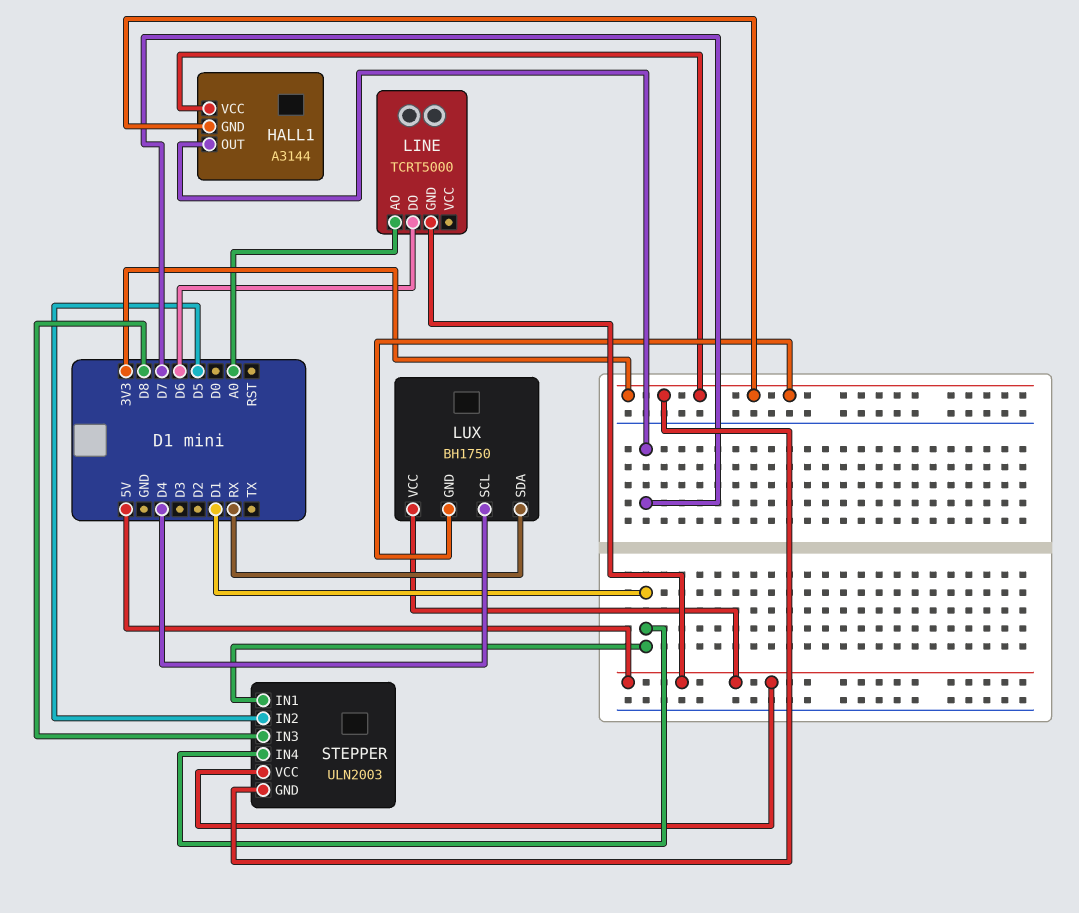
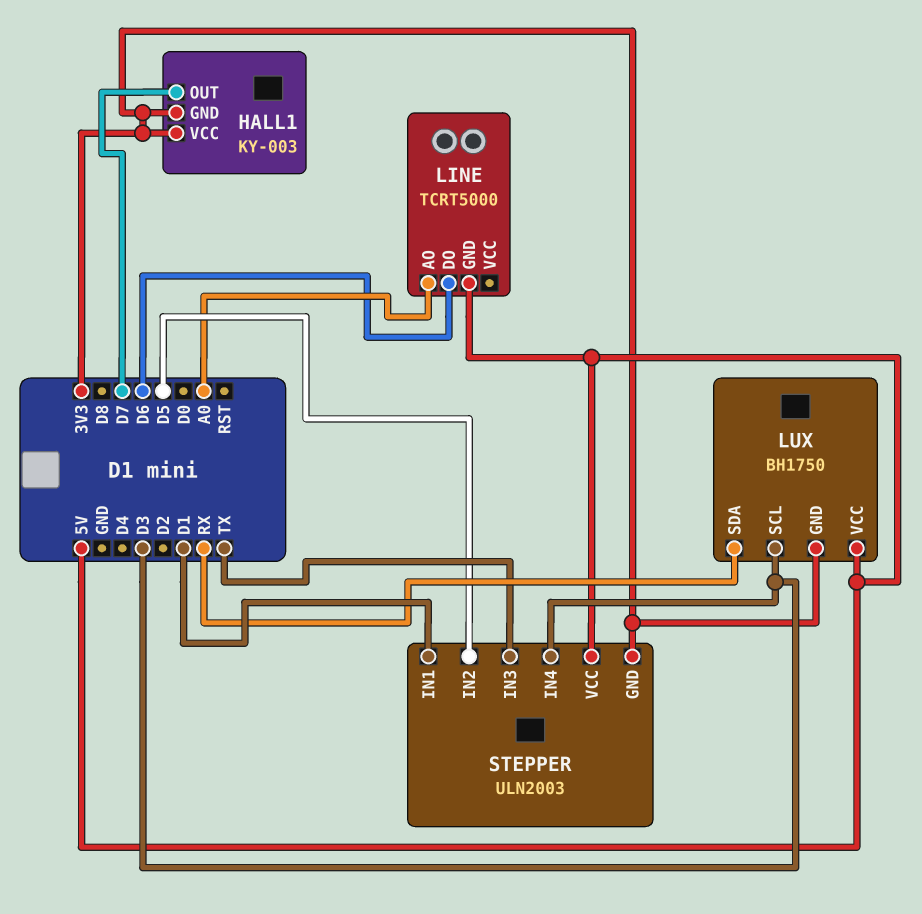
HALL1: A3144 -> KY-003
LUX pin SCL: D4 -> D3
STEPPER pin IN3: D8 -> TX
STEPPER pin IN4: D1 -> D3

